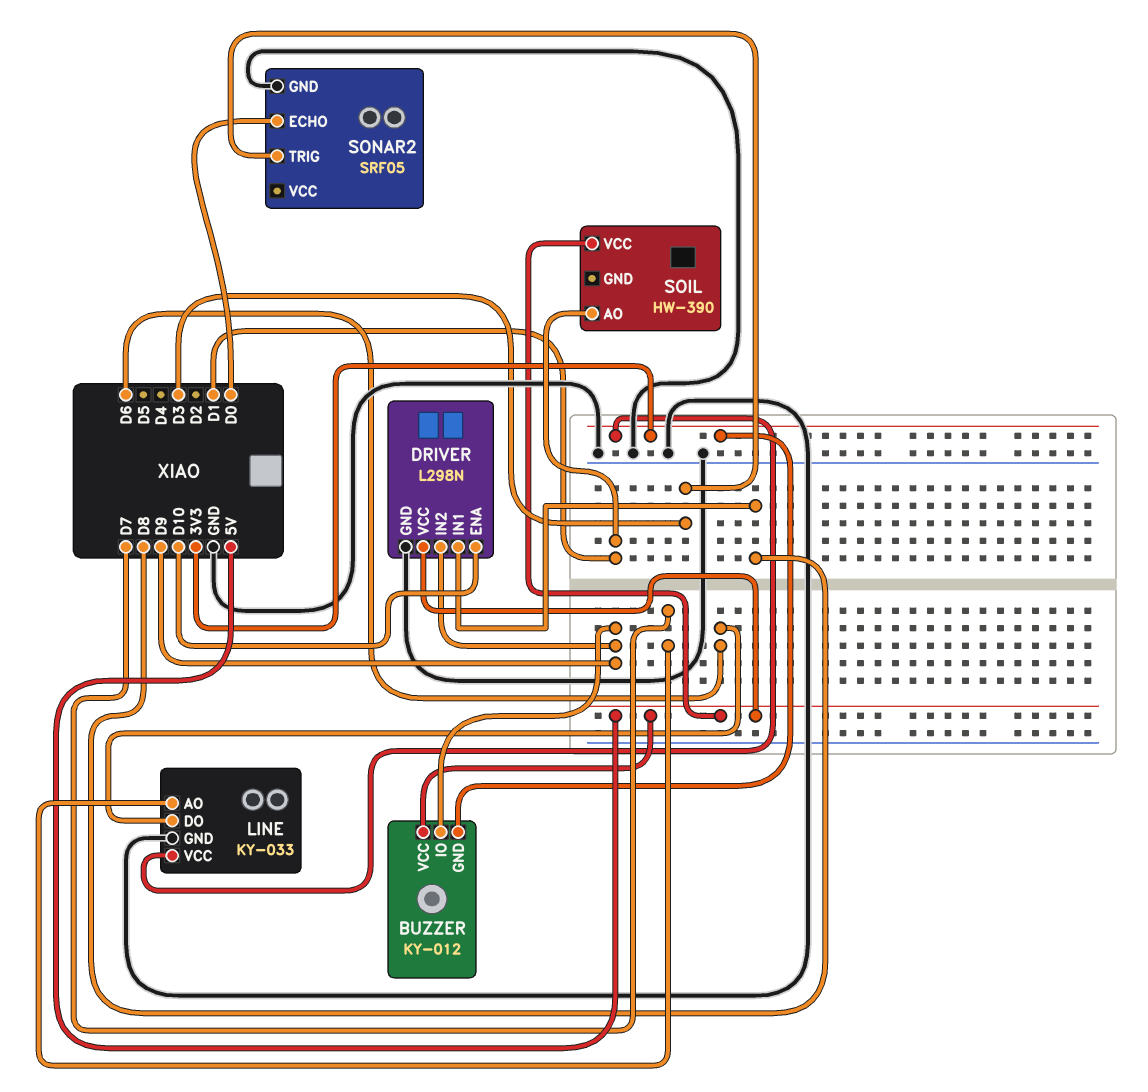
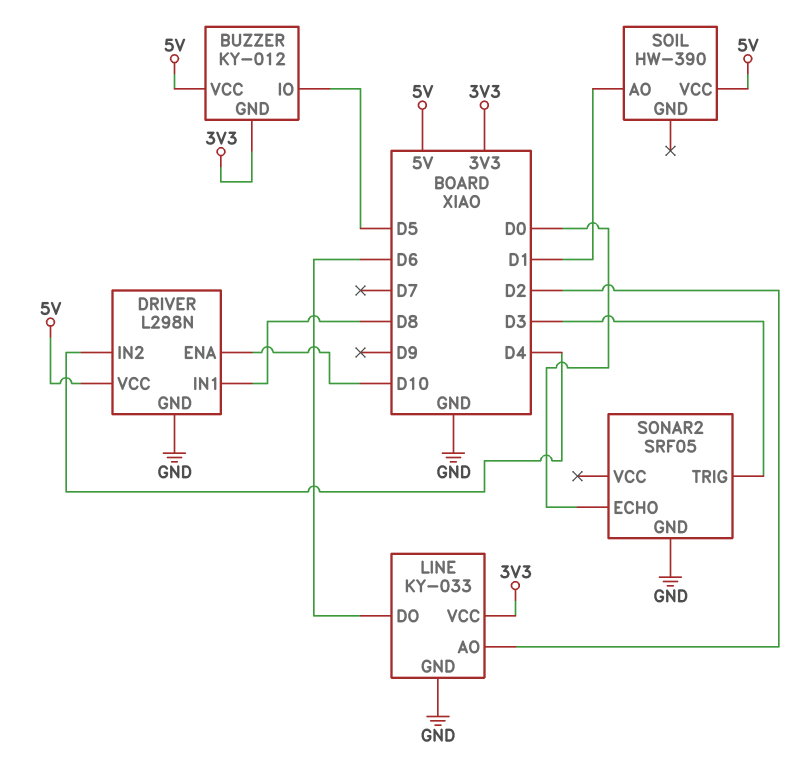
BUZZER pin IO: D9 -> D5
DRIVER pin IN2: D9 -> D4
LINE pin AO: D7 -> D2

